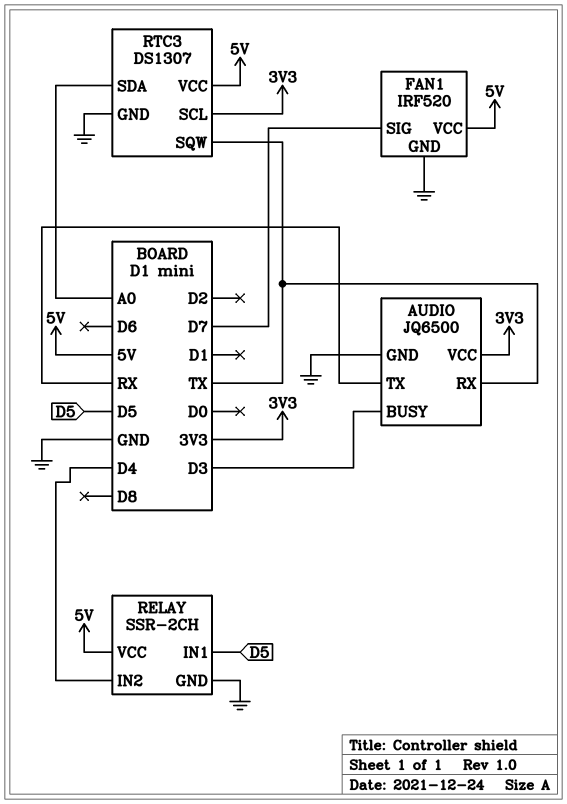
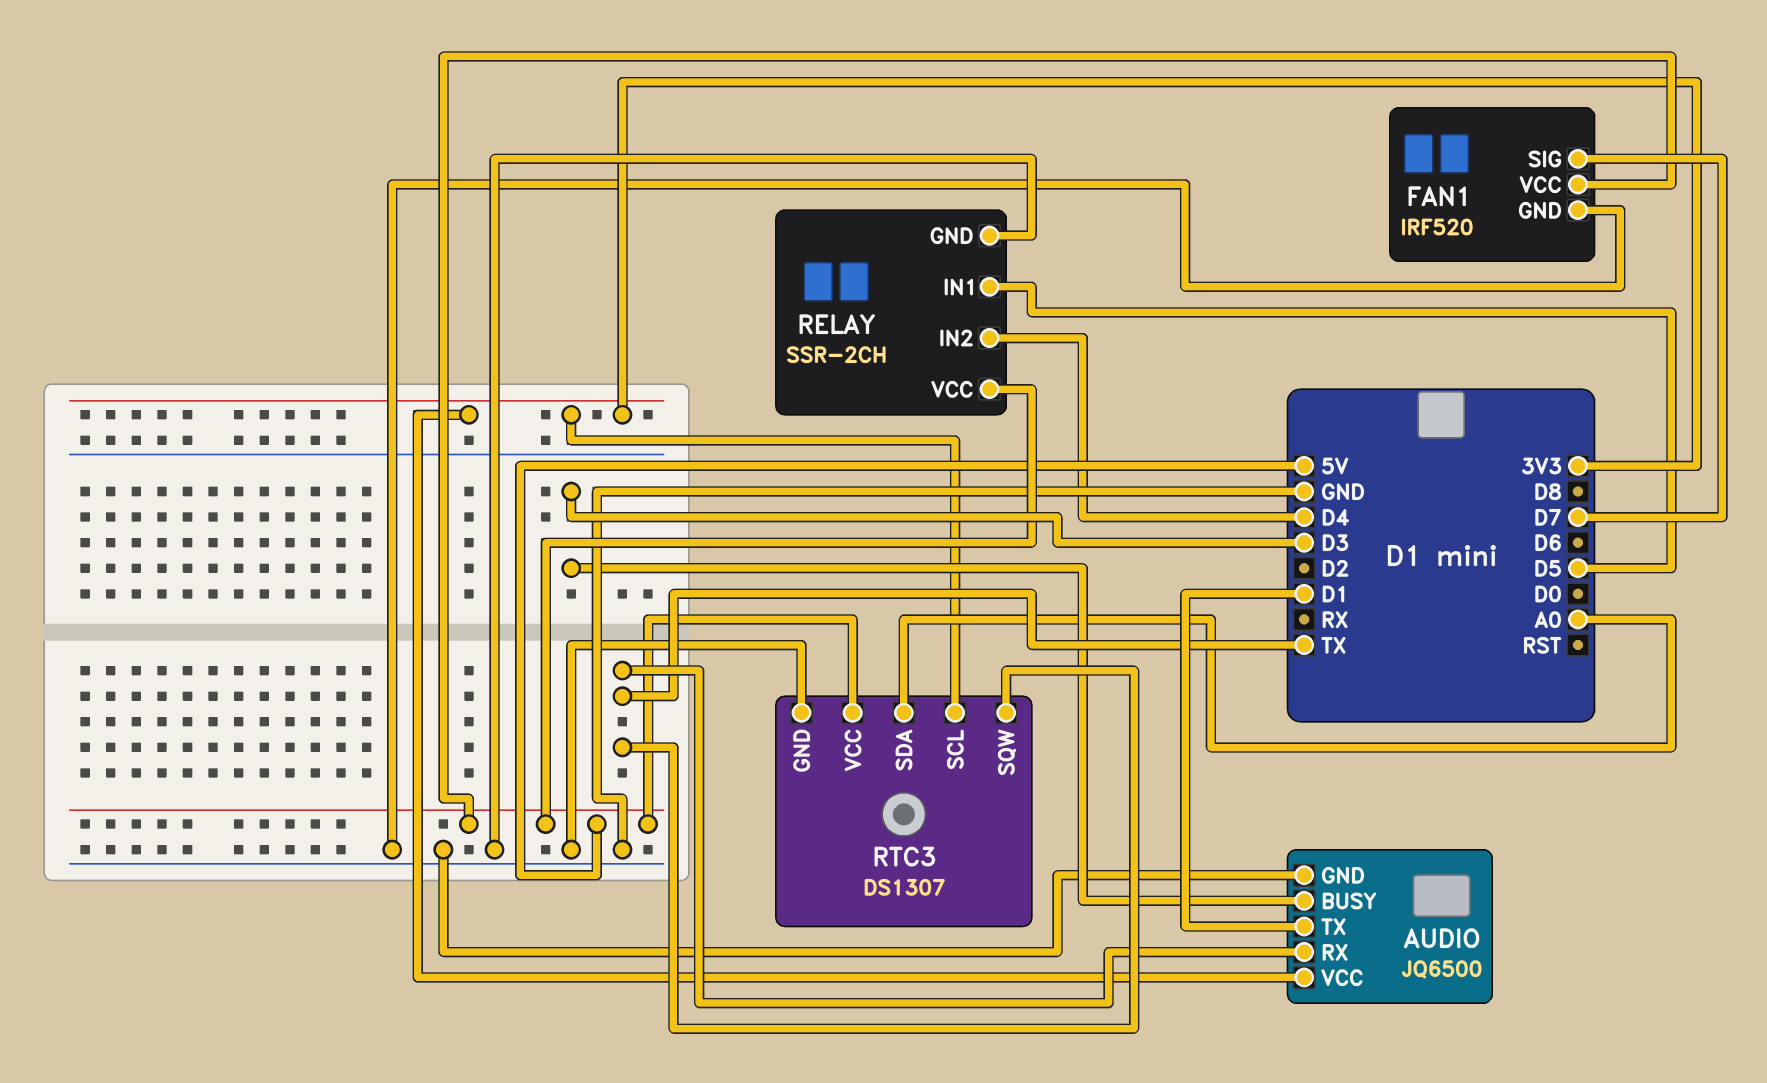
AUDIO pin TX: RX -> D1

